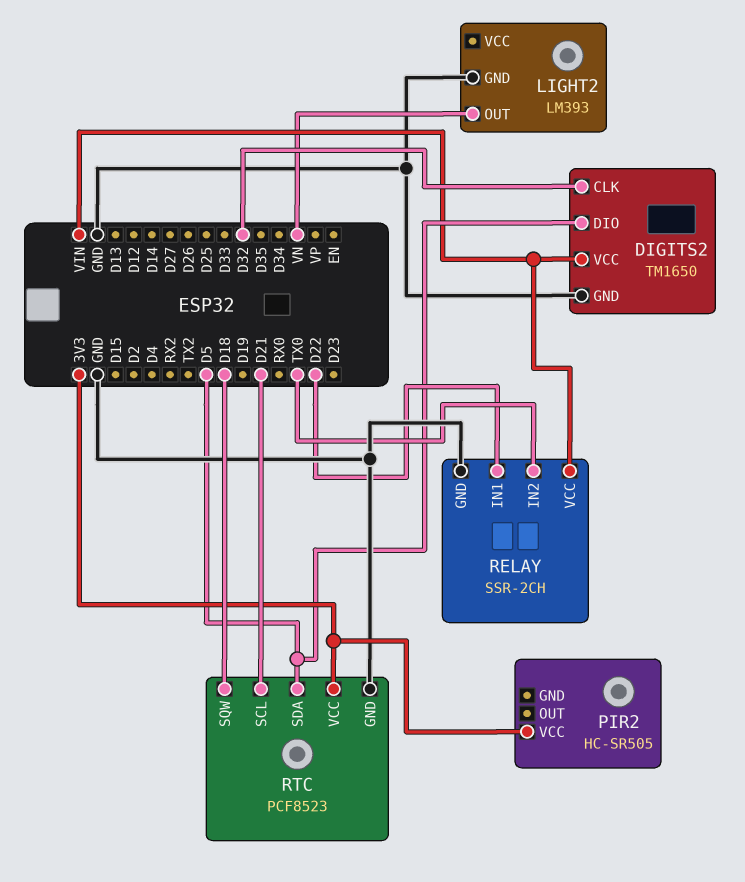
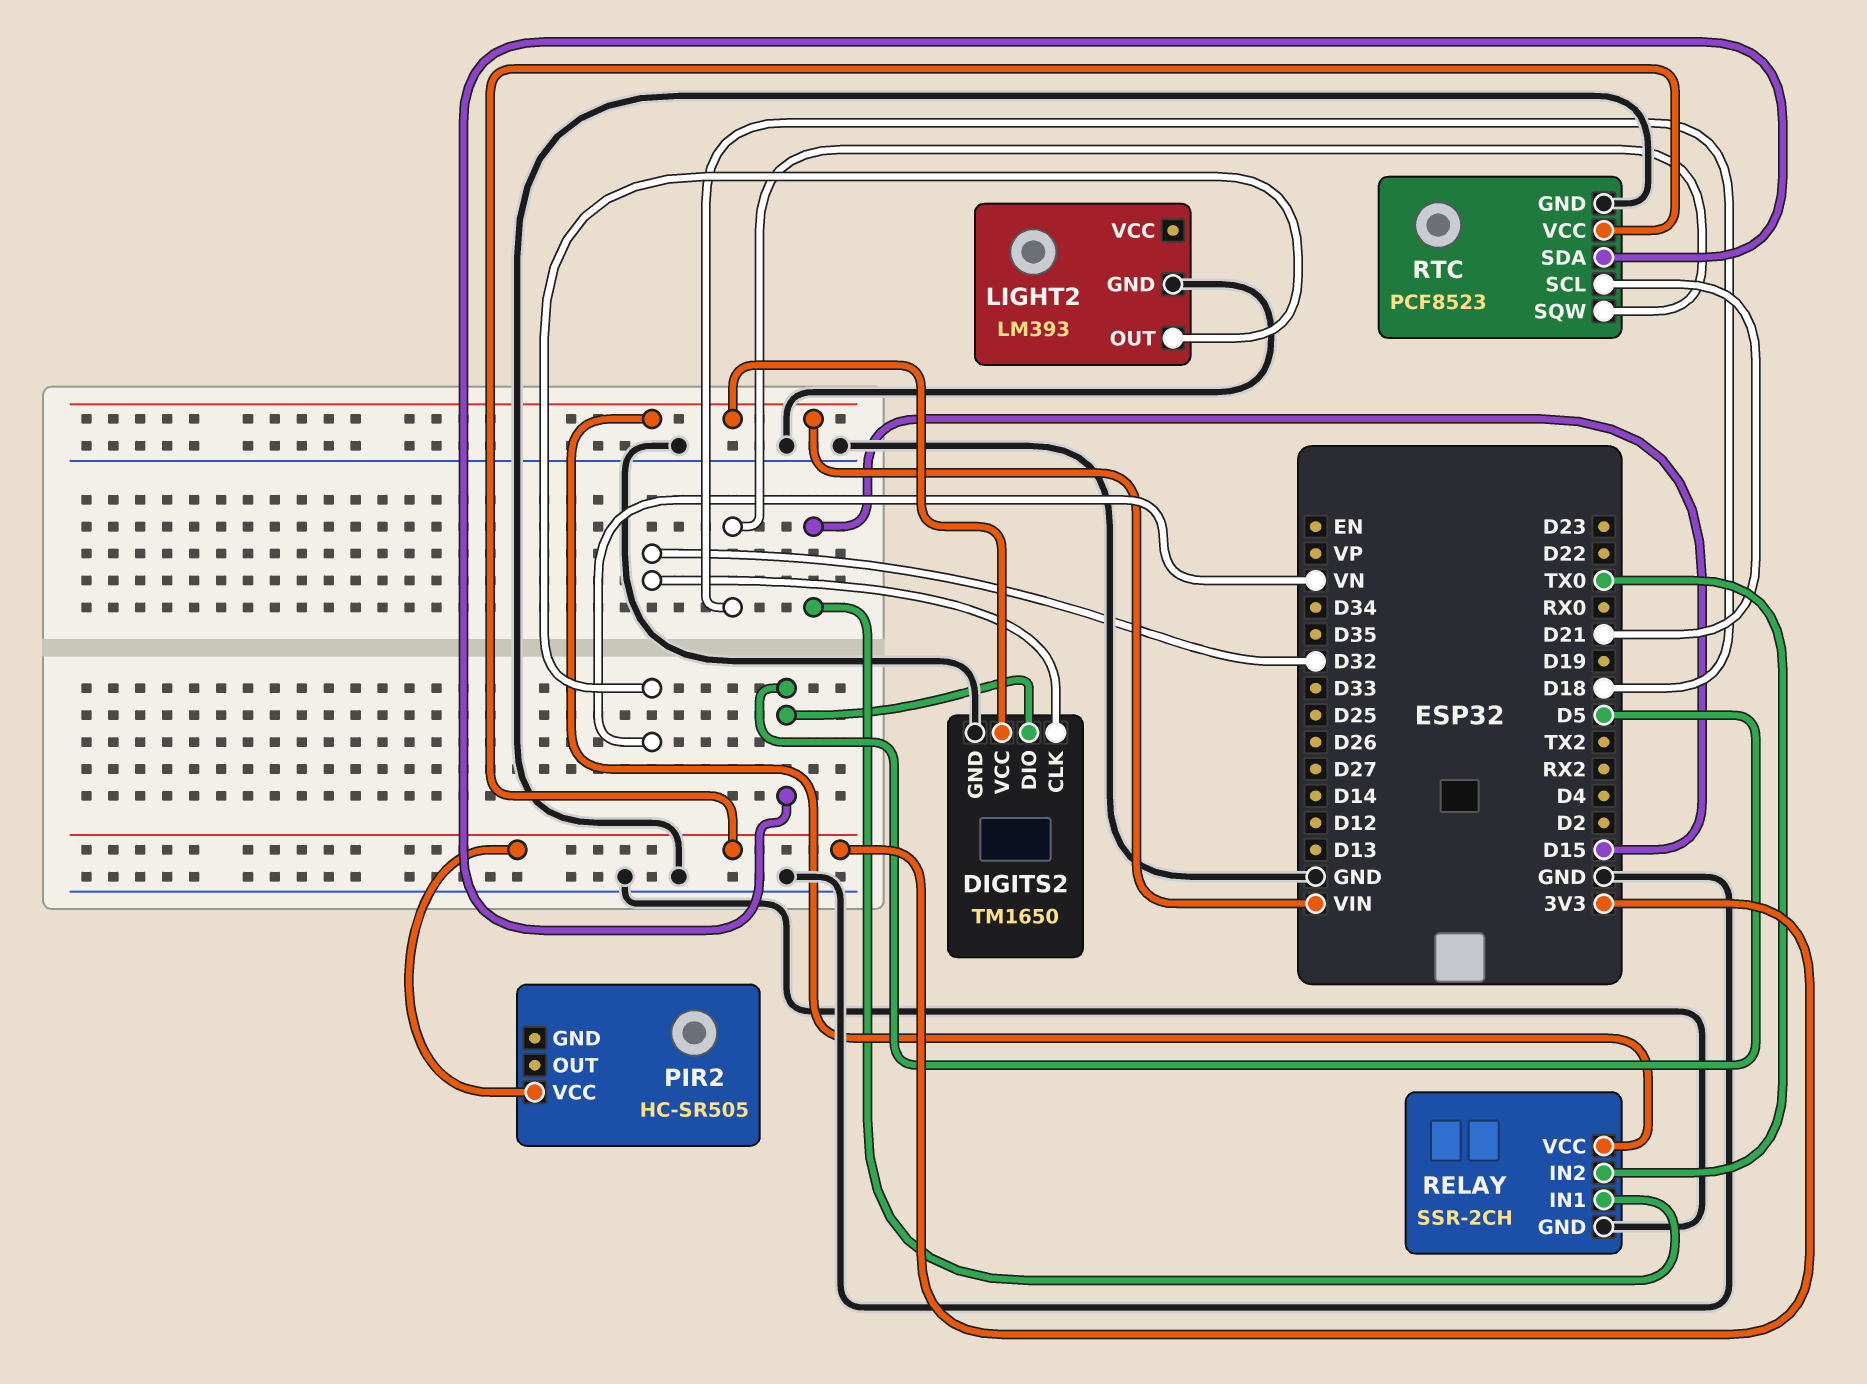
RELAY pin IN1: D22 -> D15

